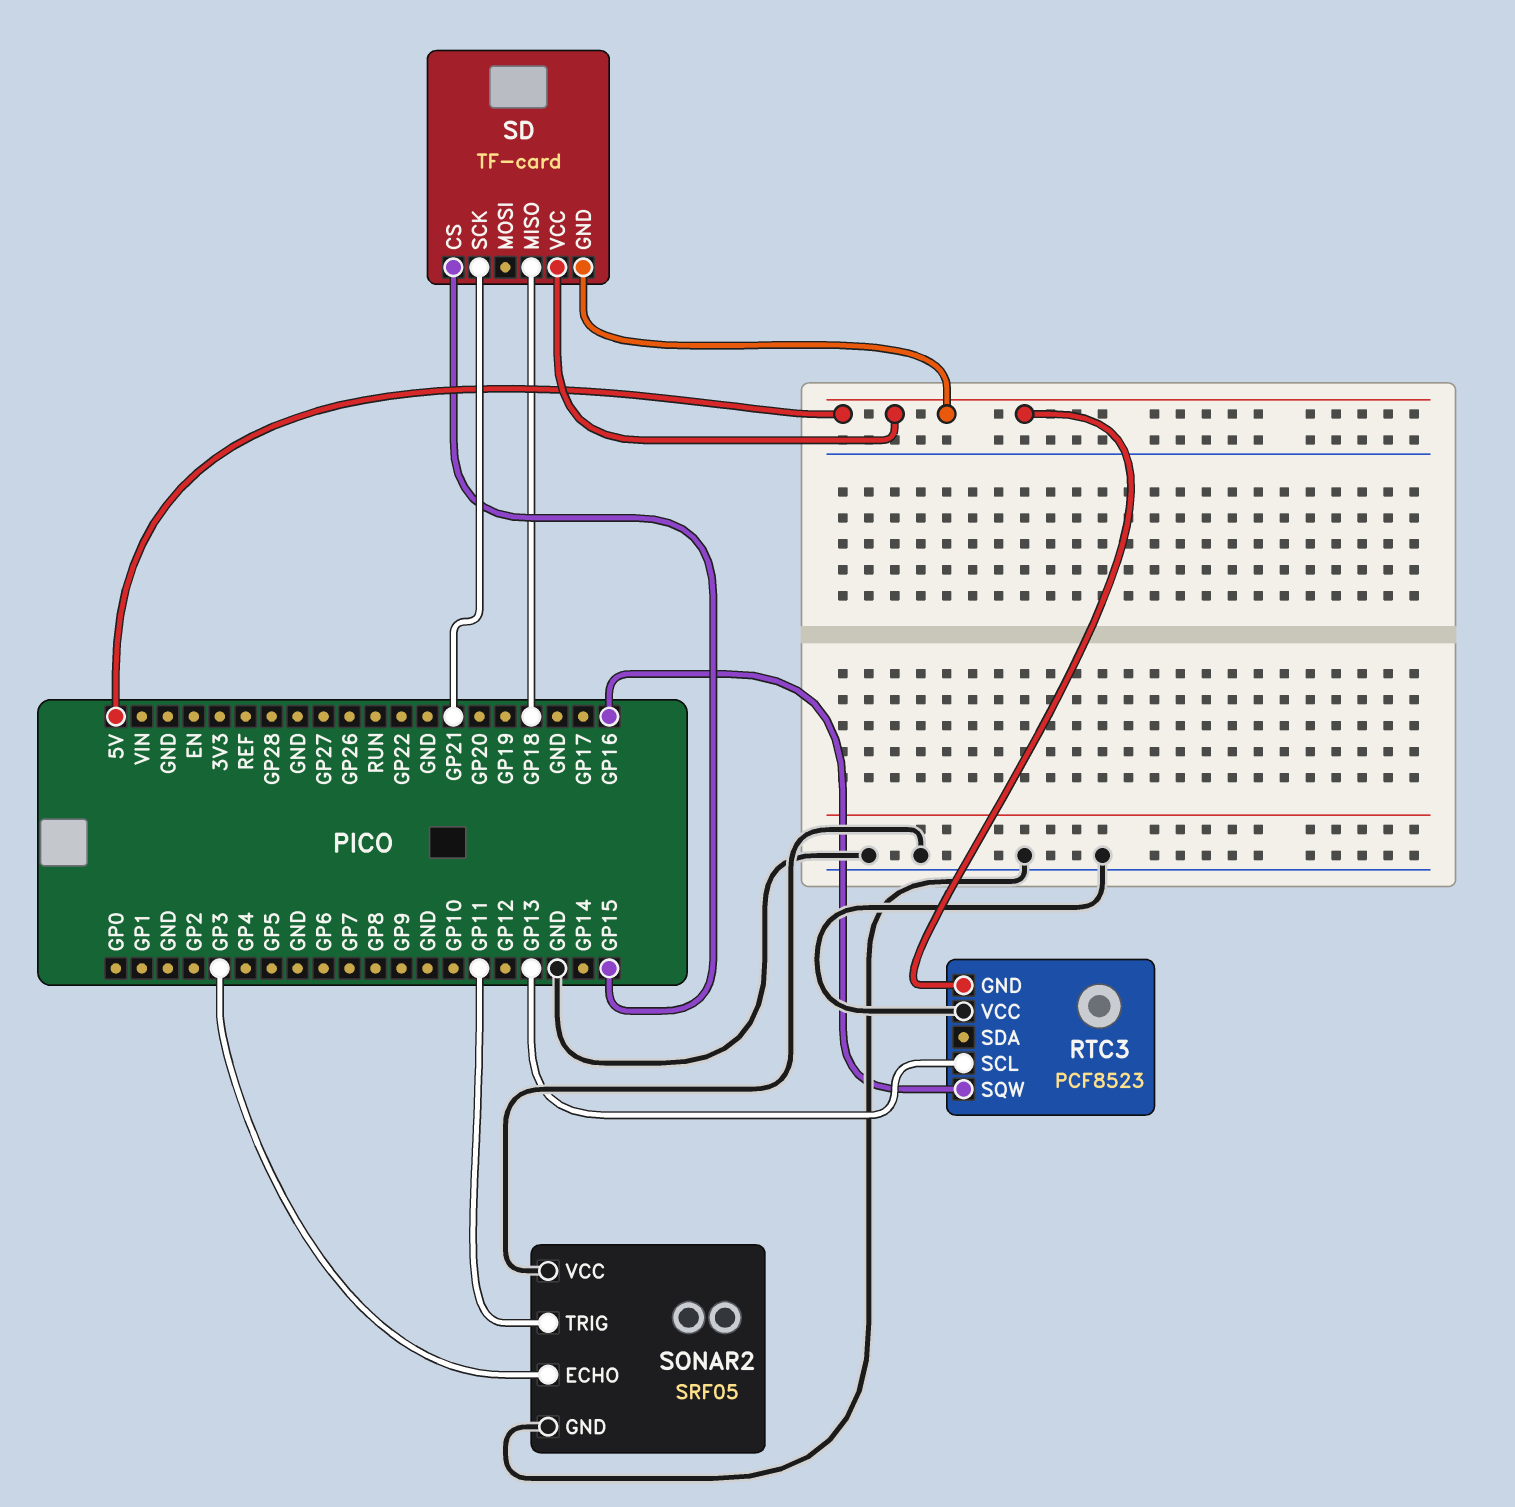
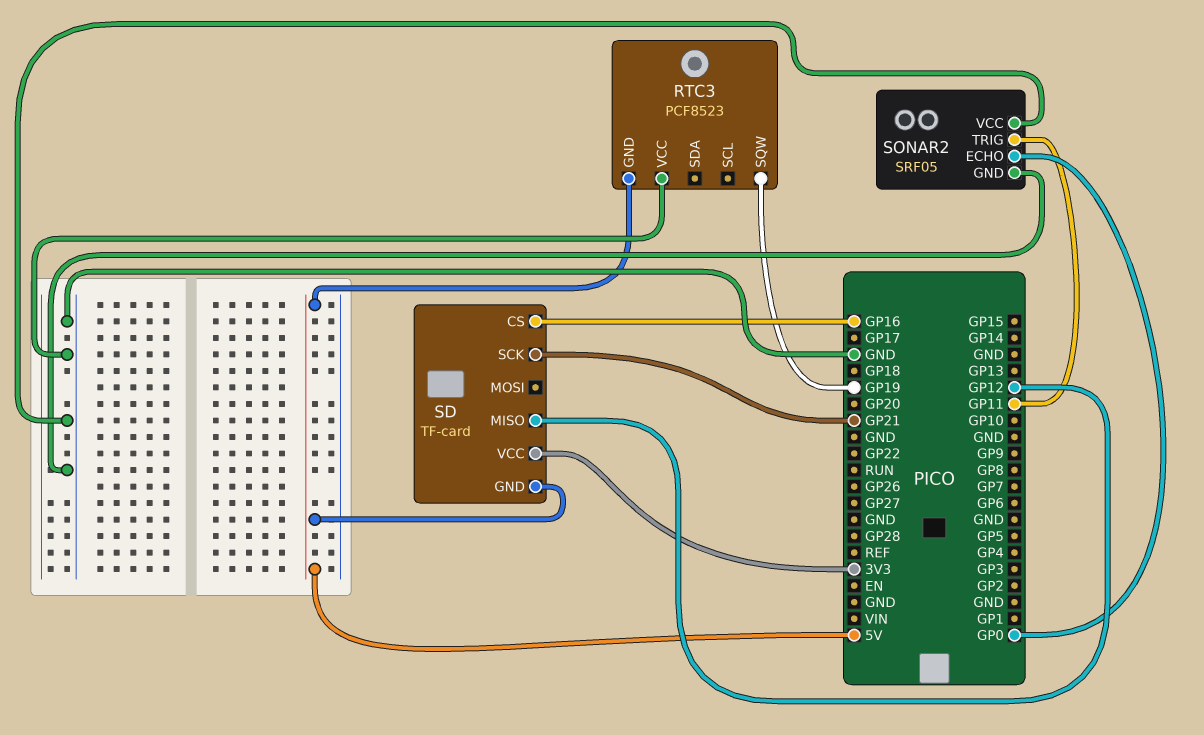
RTC3 pin SCL: GP13 -> none
RTC3 pin SQW: GP16 -> GP19
SD pin CS: GP15 -> GP16
SD pin MISO: GP18 -> GP12
SD pin VCC: 5V -> 3V3
SONAR2 pin ECHO: GP3 -> GP0

